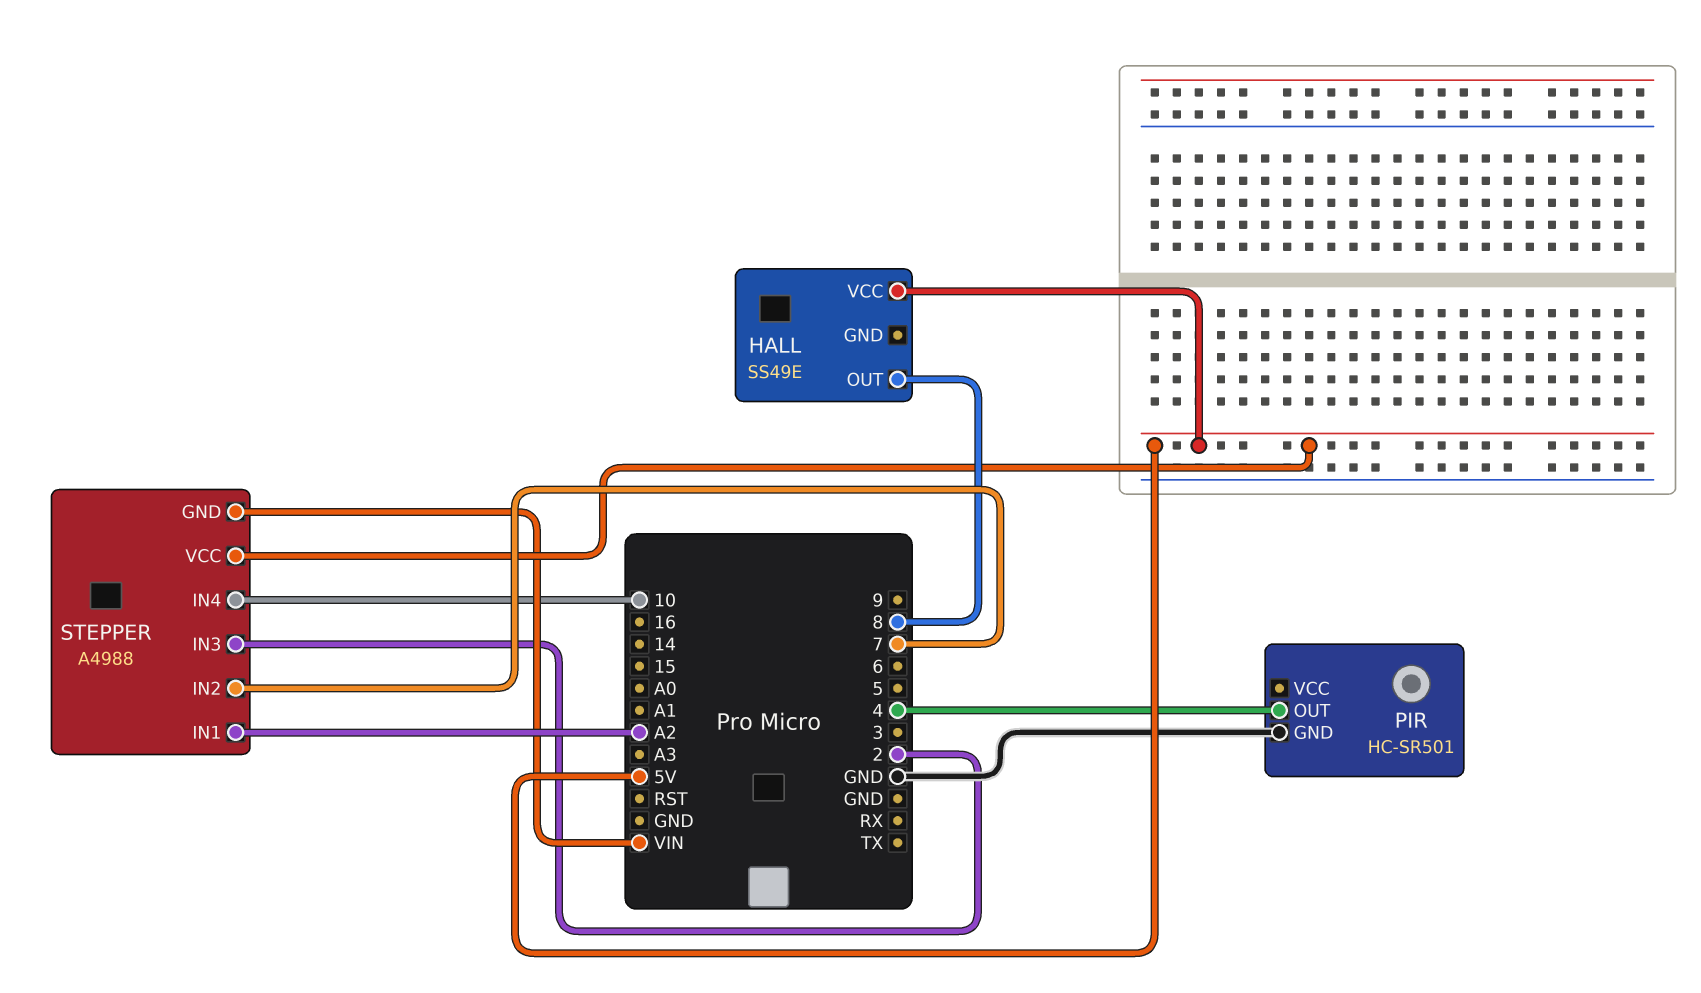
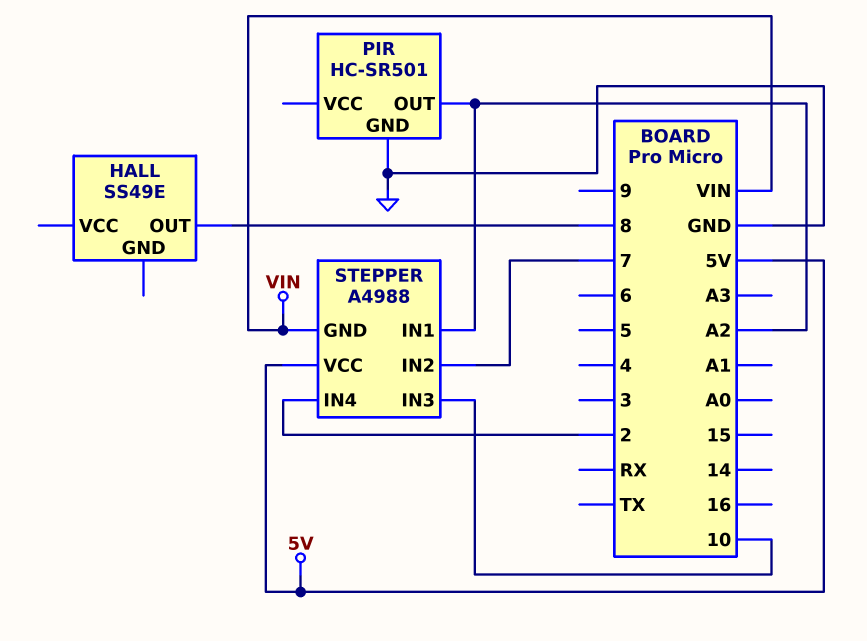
HALL pin VCC: 5V -> none
PIR pin OUT: 4 -> A2
STEPPER pin IN3: 2 -> 10
STEPPER pin IN4: 10 -> 2

